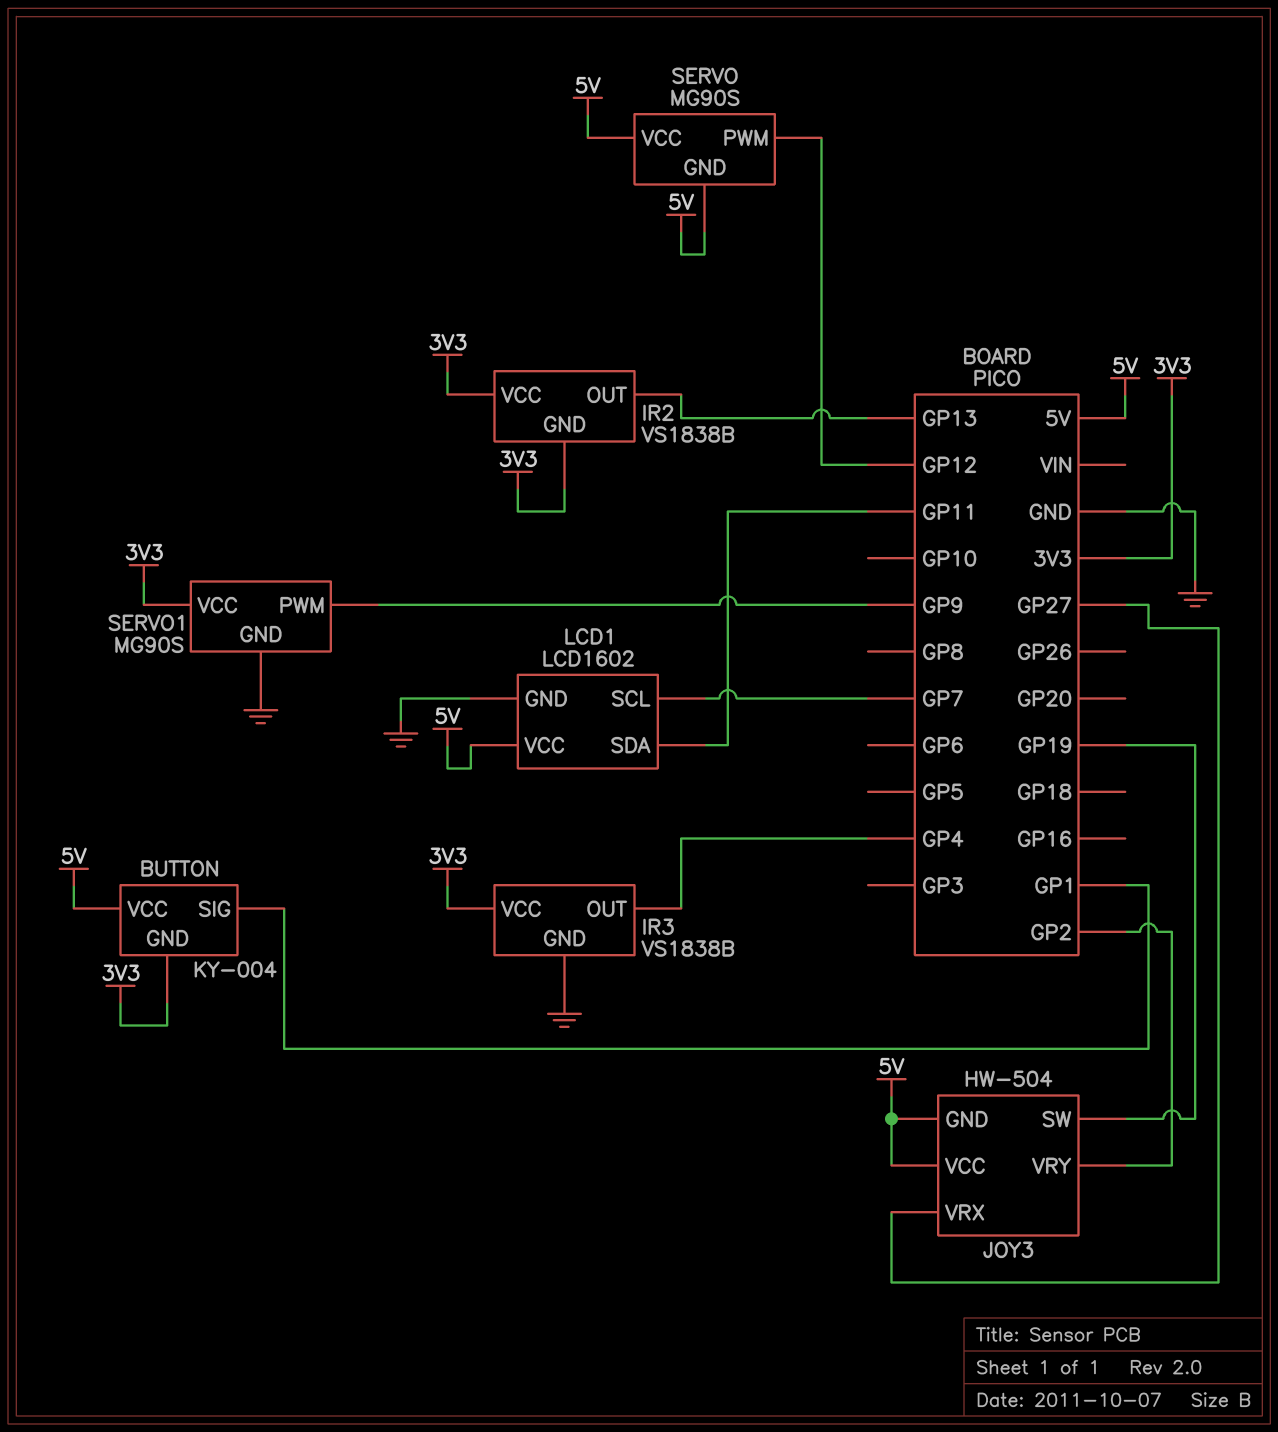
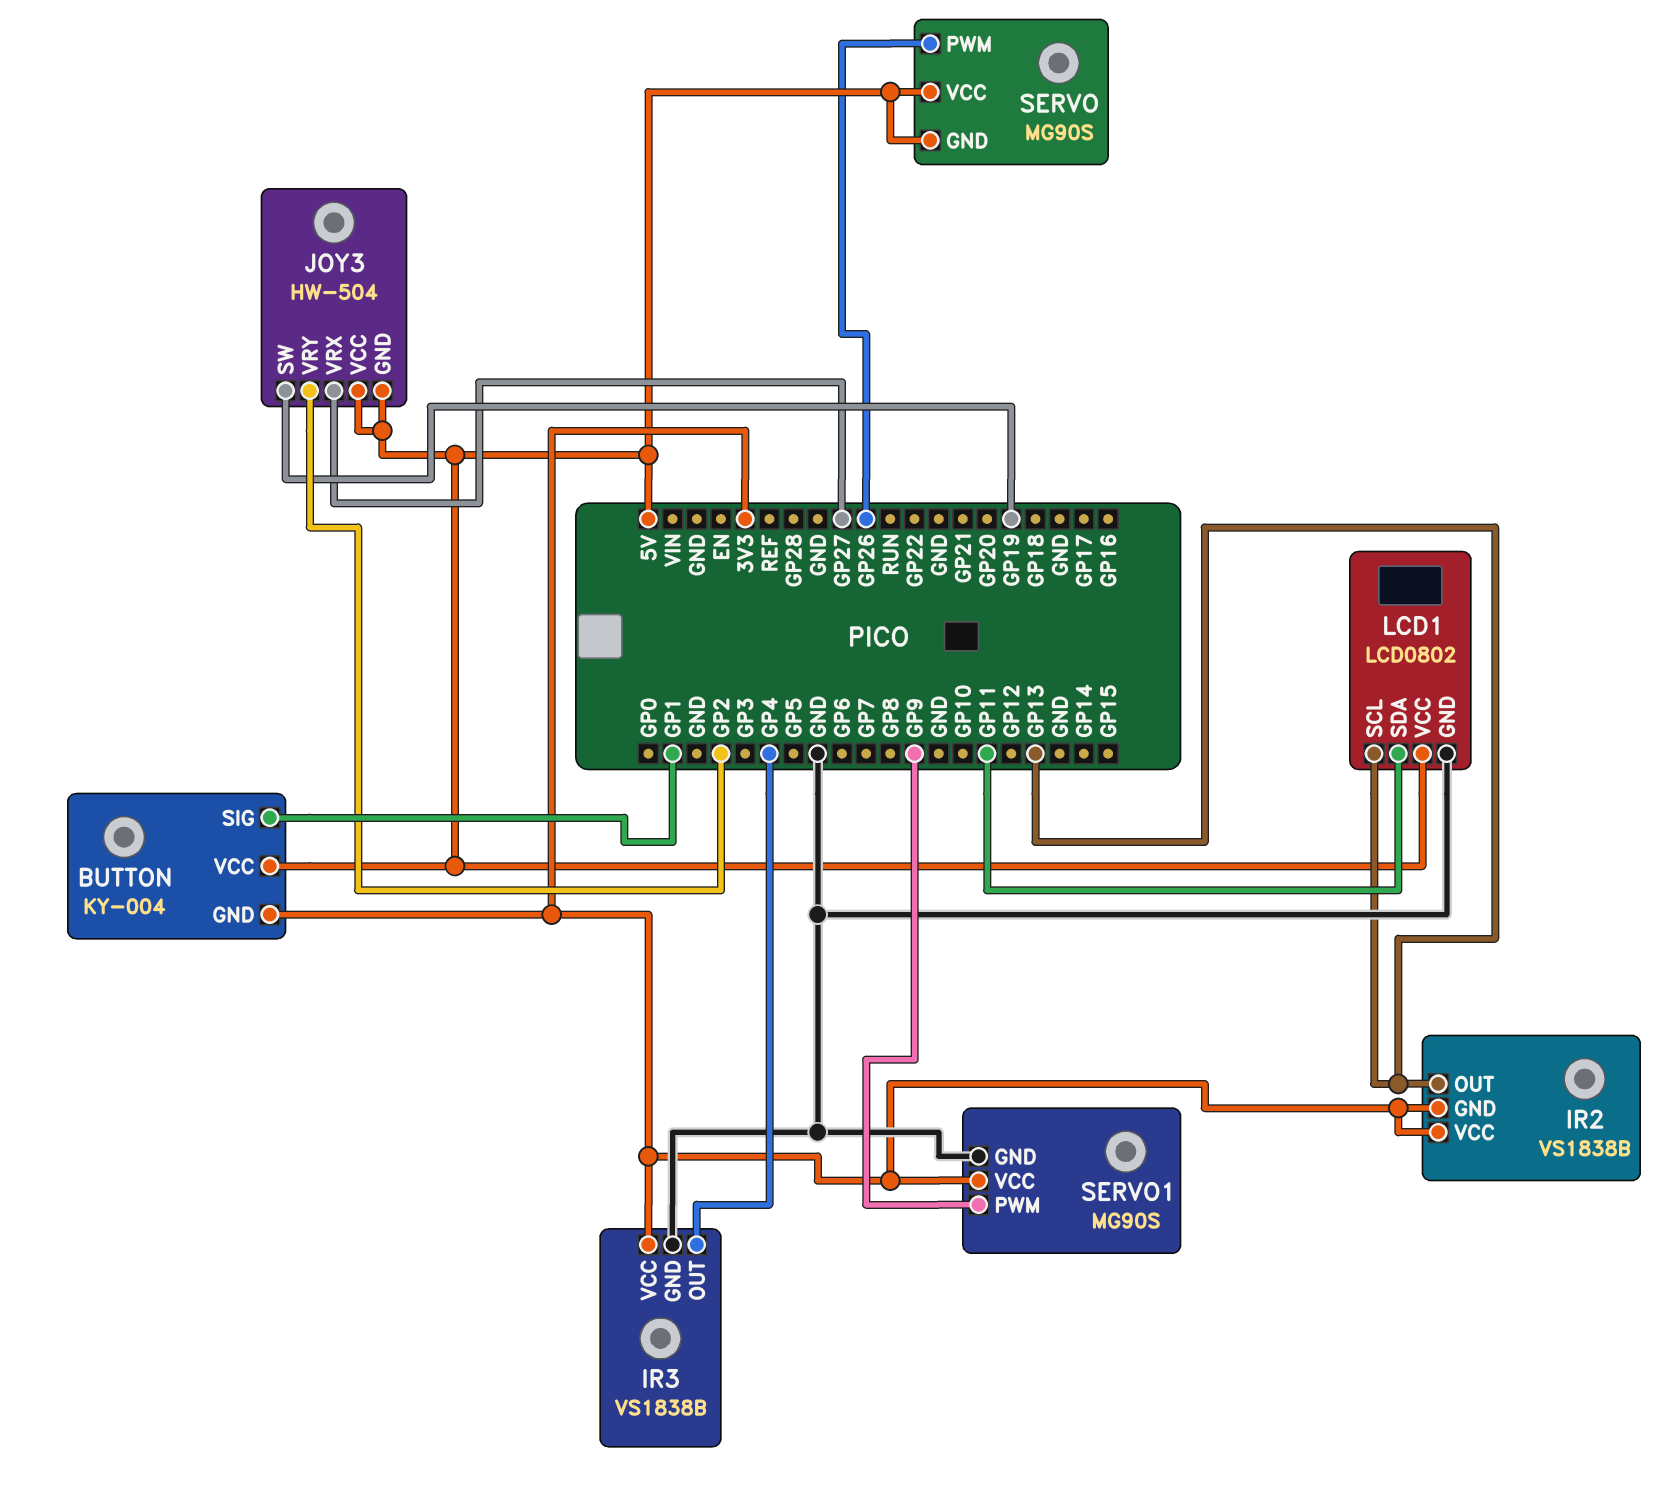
LCD1: LCD1602 -> LCD0802
LCD1 pin SCL: GP7 -> GP13
SERVO pin PWM: GP12 -> GP26

